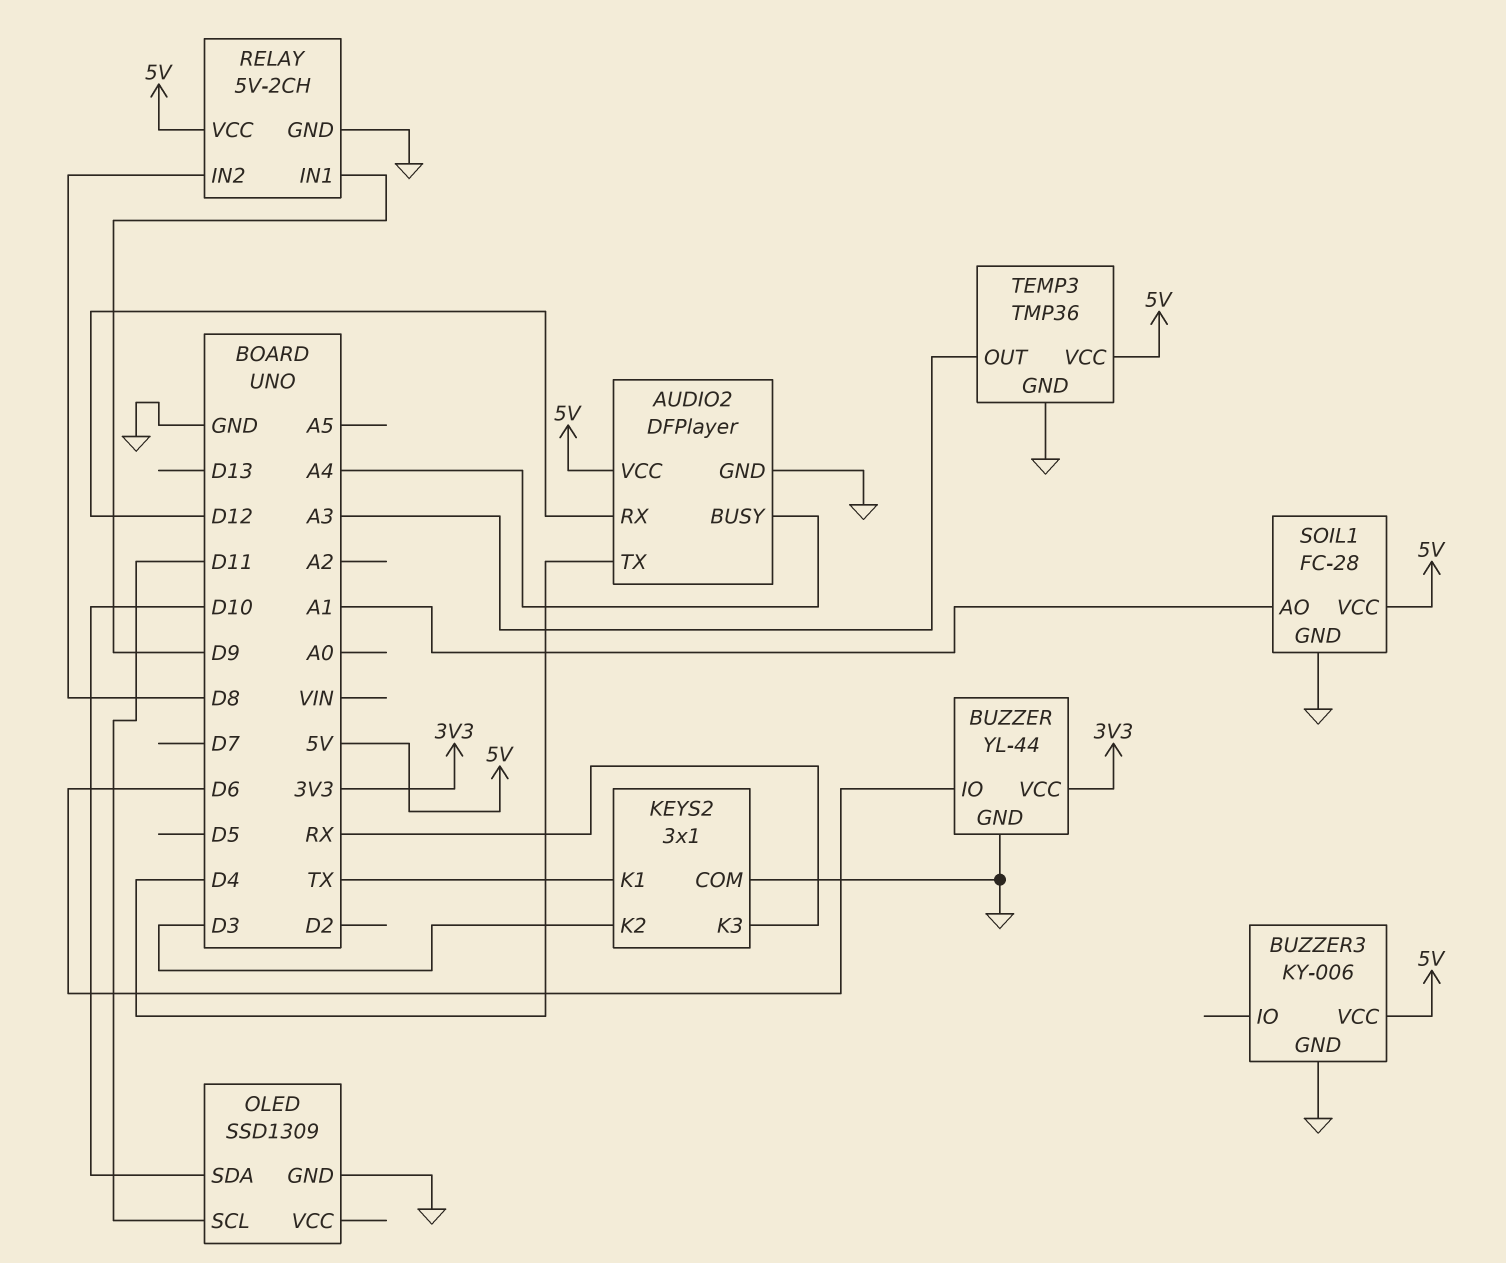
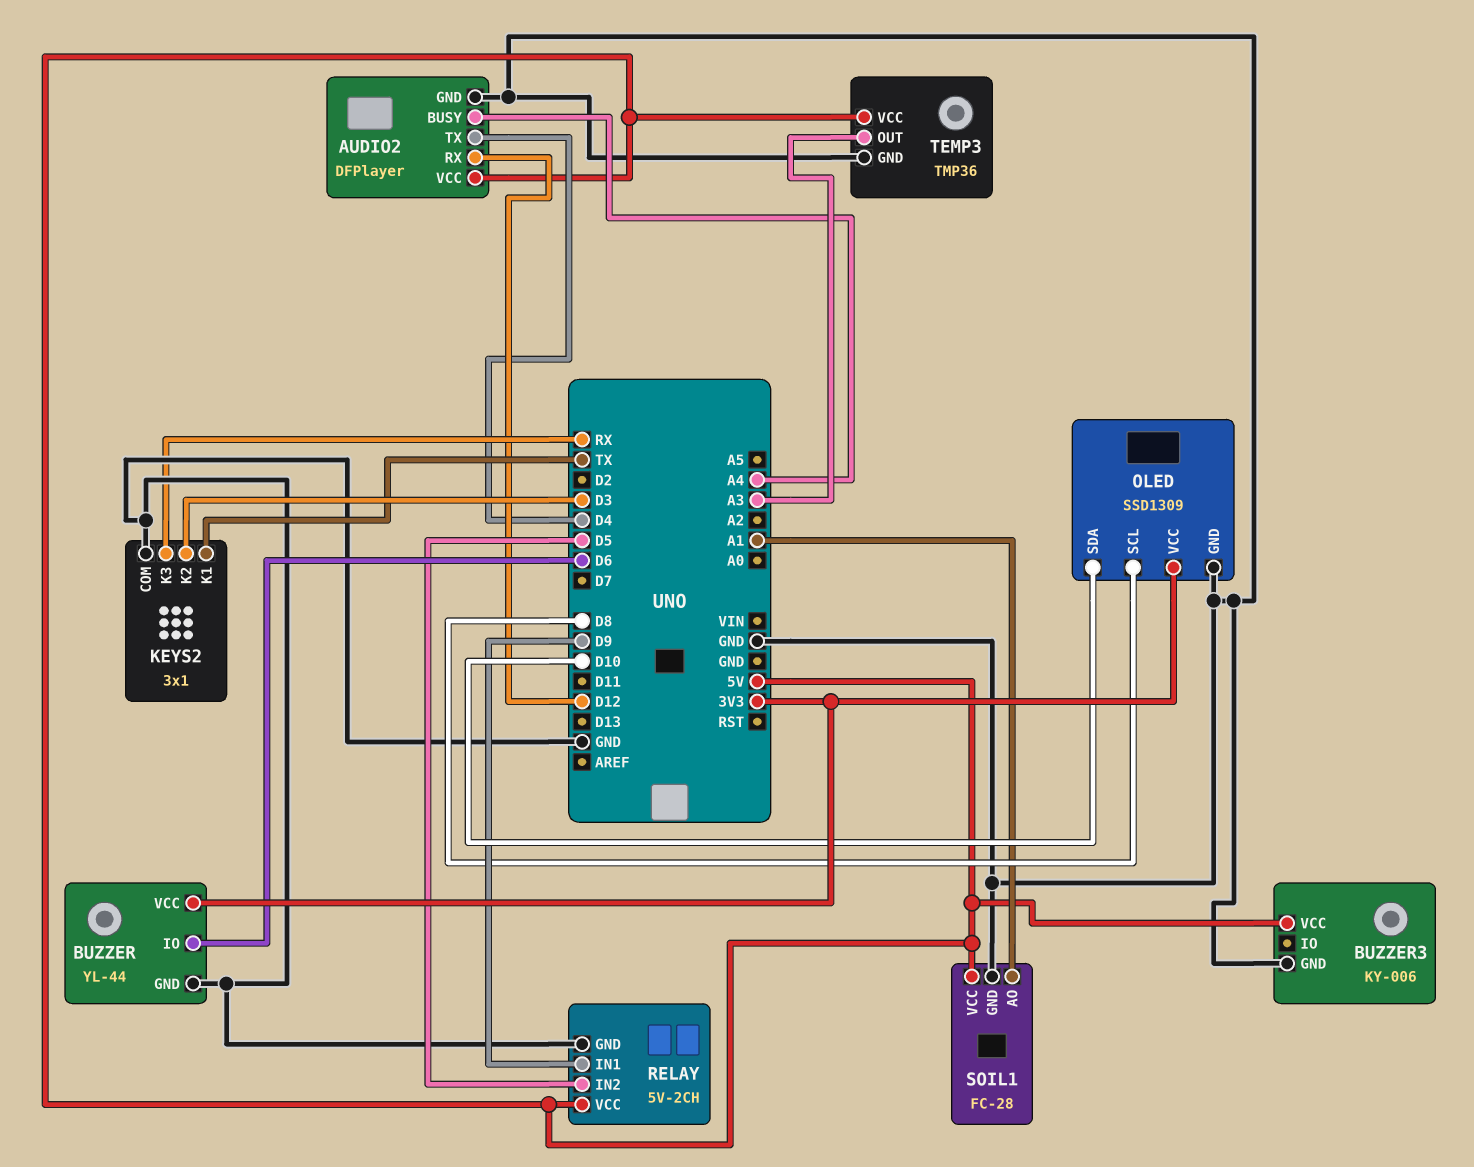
OLED pin SCL: D11 -> D8
OLED pin VCC: none -> 3V3
RELAY pin IN2: D8 -> D5

